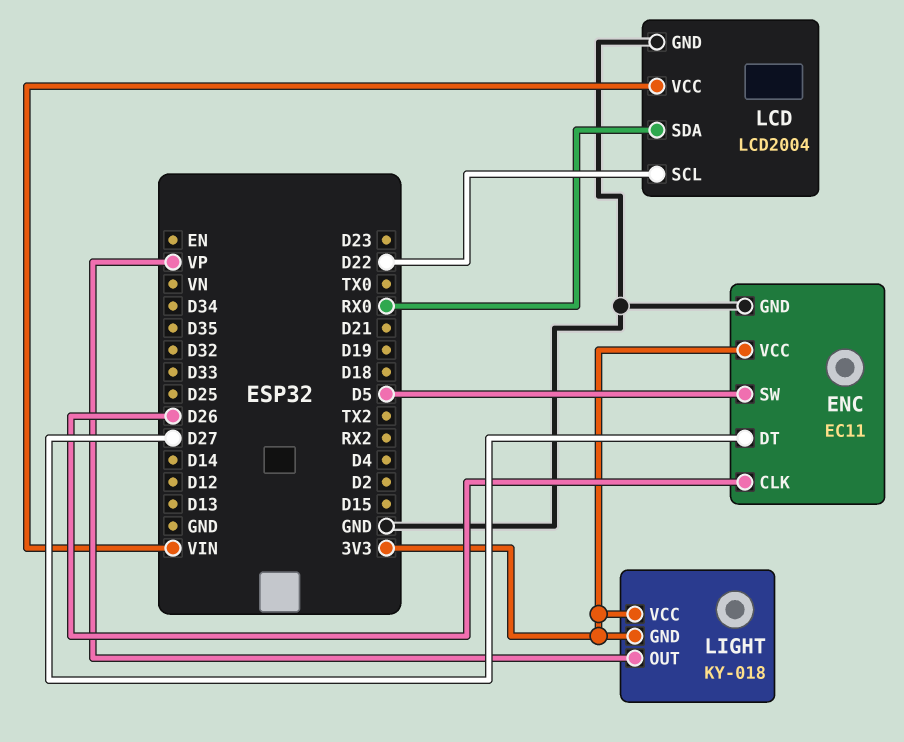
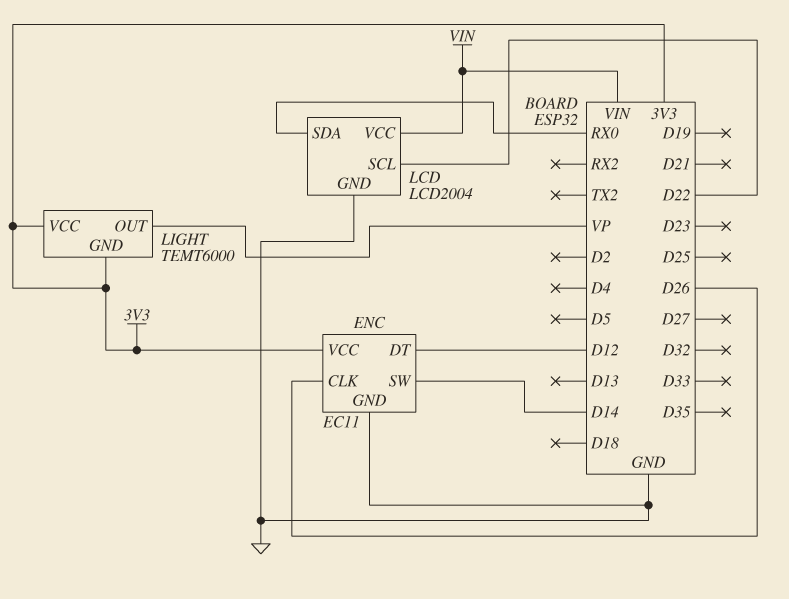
ENC pin DT: D27 -> D12
ENC pin SW: D5 -> D14
LIGHT: KY-018 -> TEMT6000

